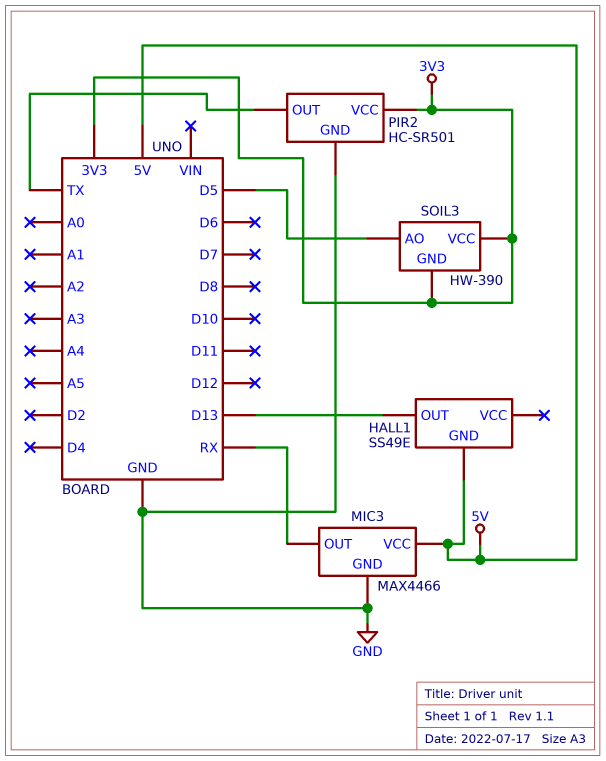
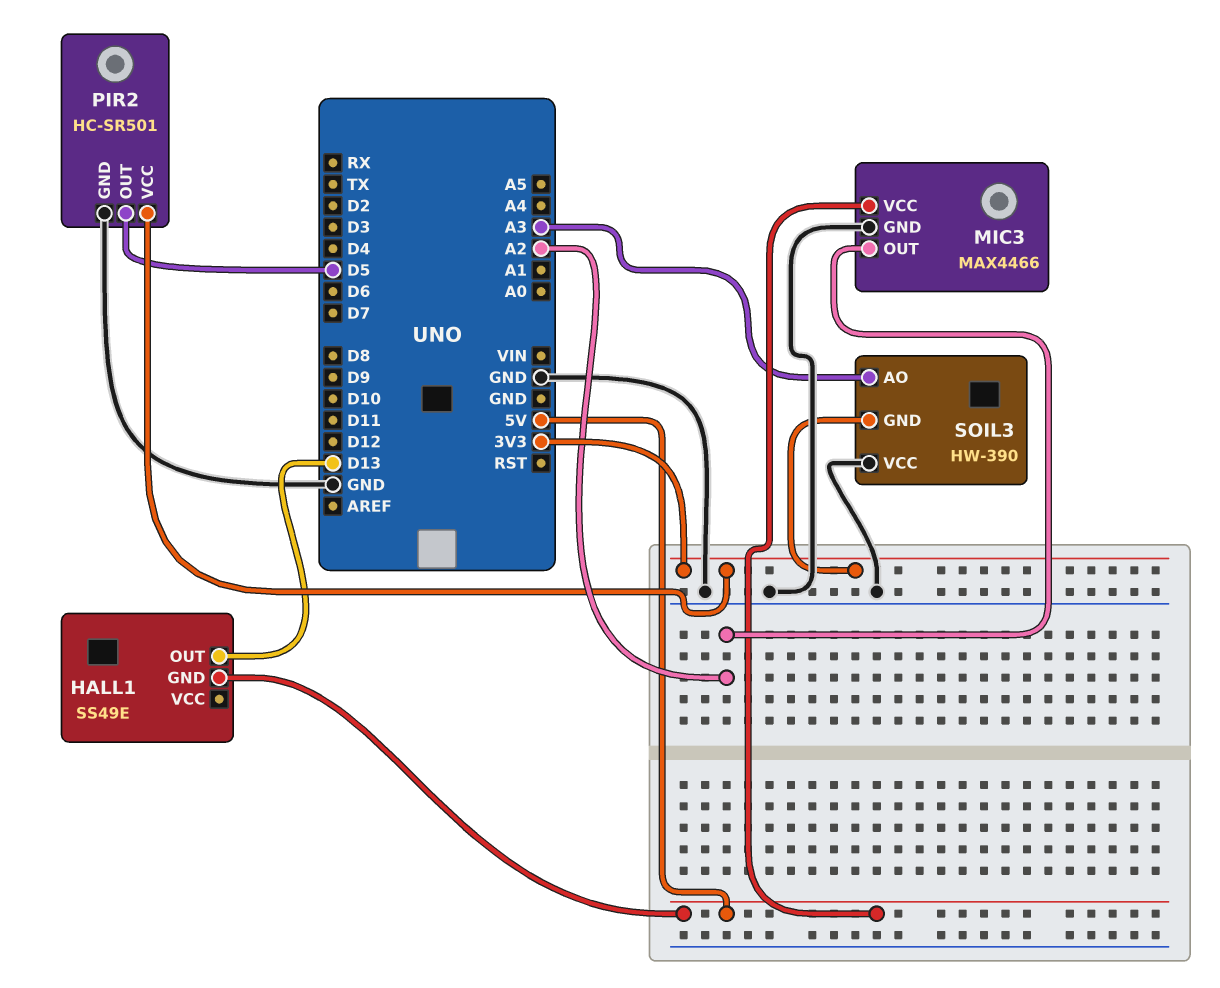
MIC3 pin OUT: RX -> A2
PIR2 pin OUT: TX -> D5
SOIL3 pin AO: D5 -> A3
SOIL3 pin VCC: 3V3 -> GND

